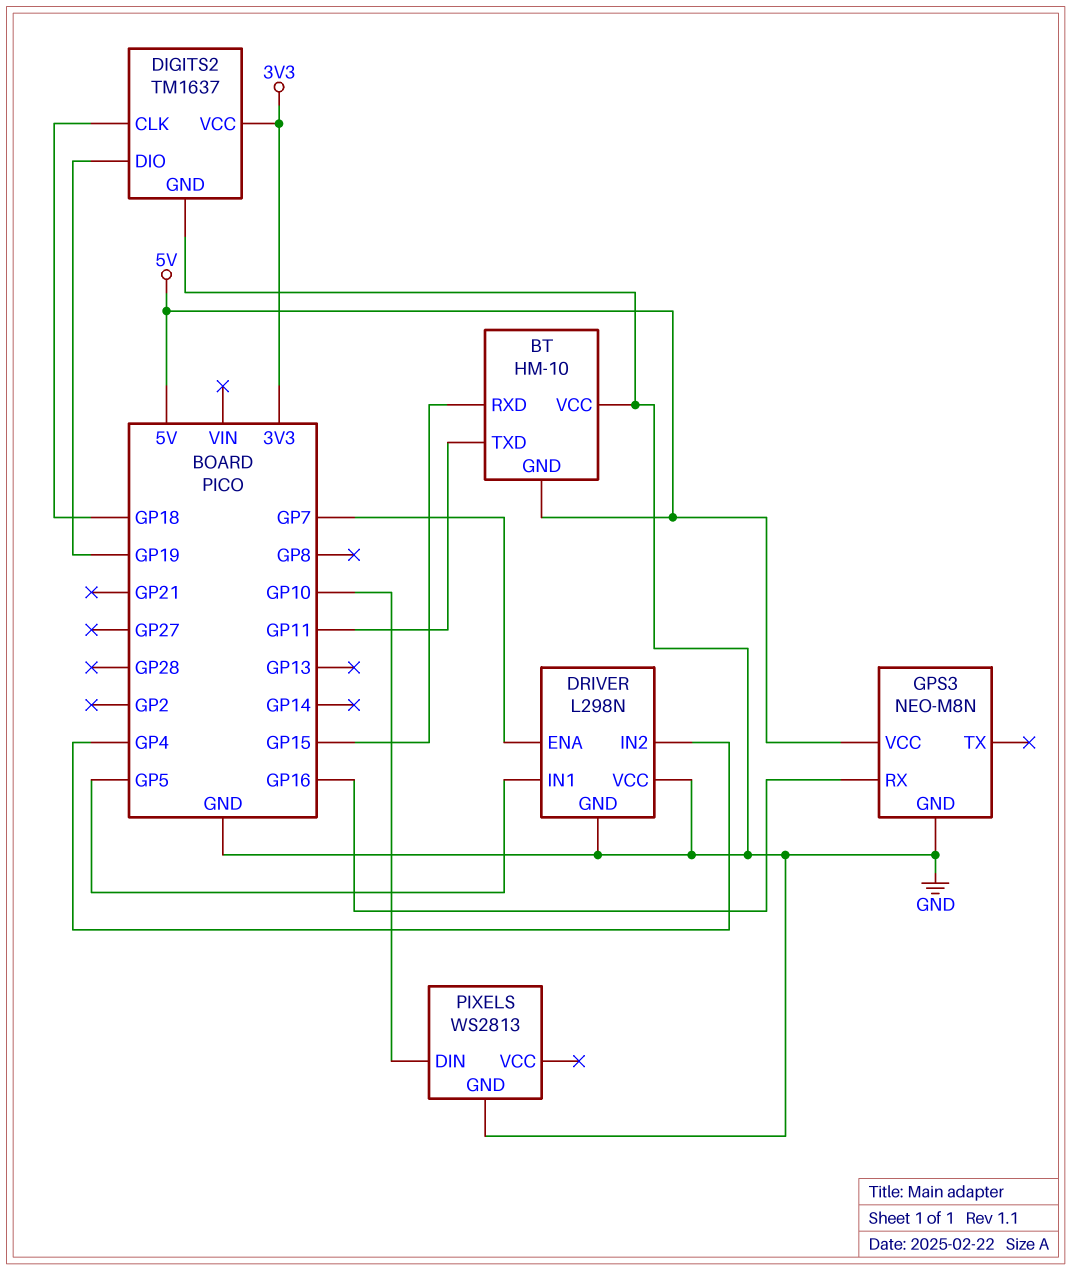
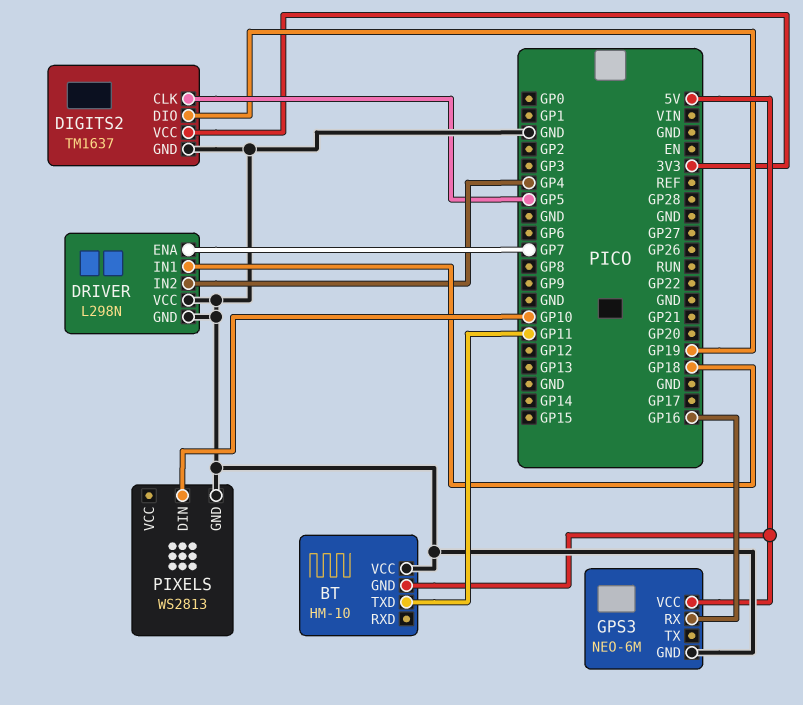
BT pin RXD: GP15 -> none
DIGITS2 pin CLK: GP18 -> GP5
DRIVER pin IN1: GP5 -> GP18
GPS3: NEO-M8N -> NEO-6M

